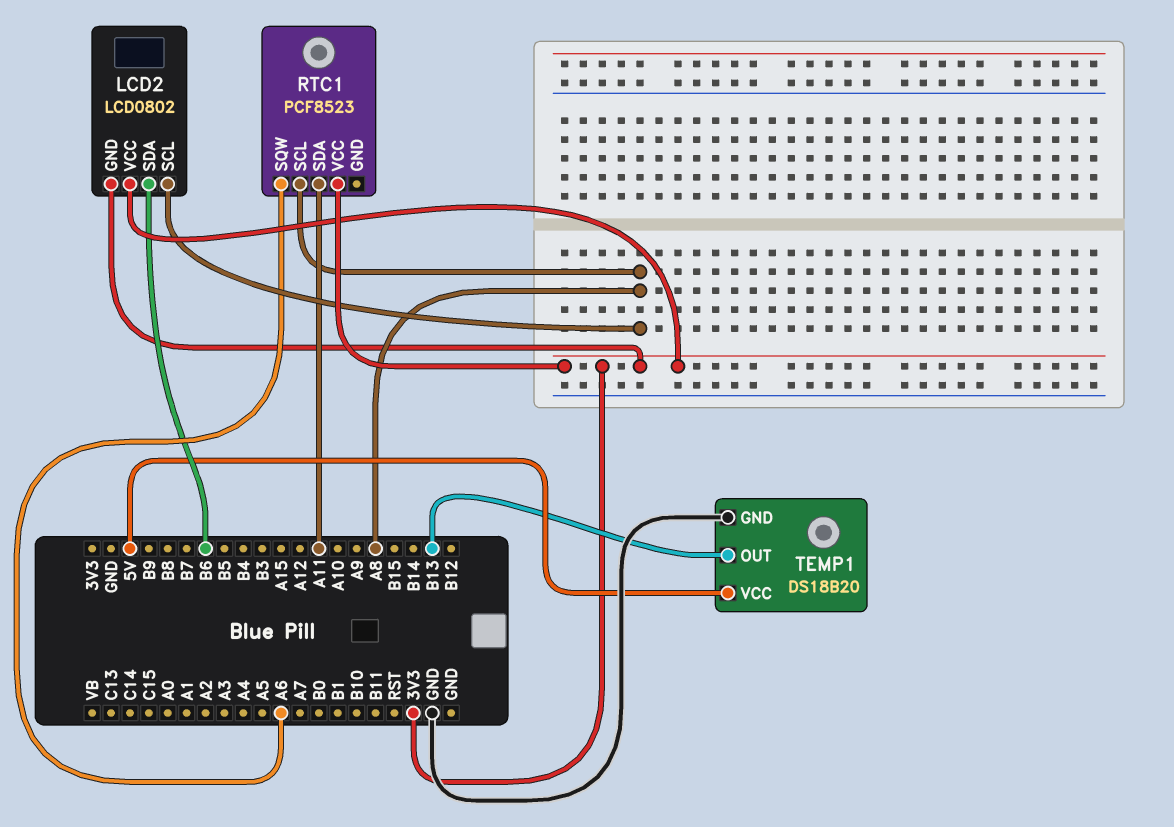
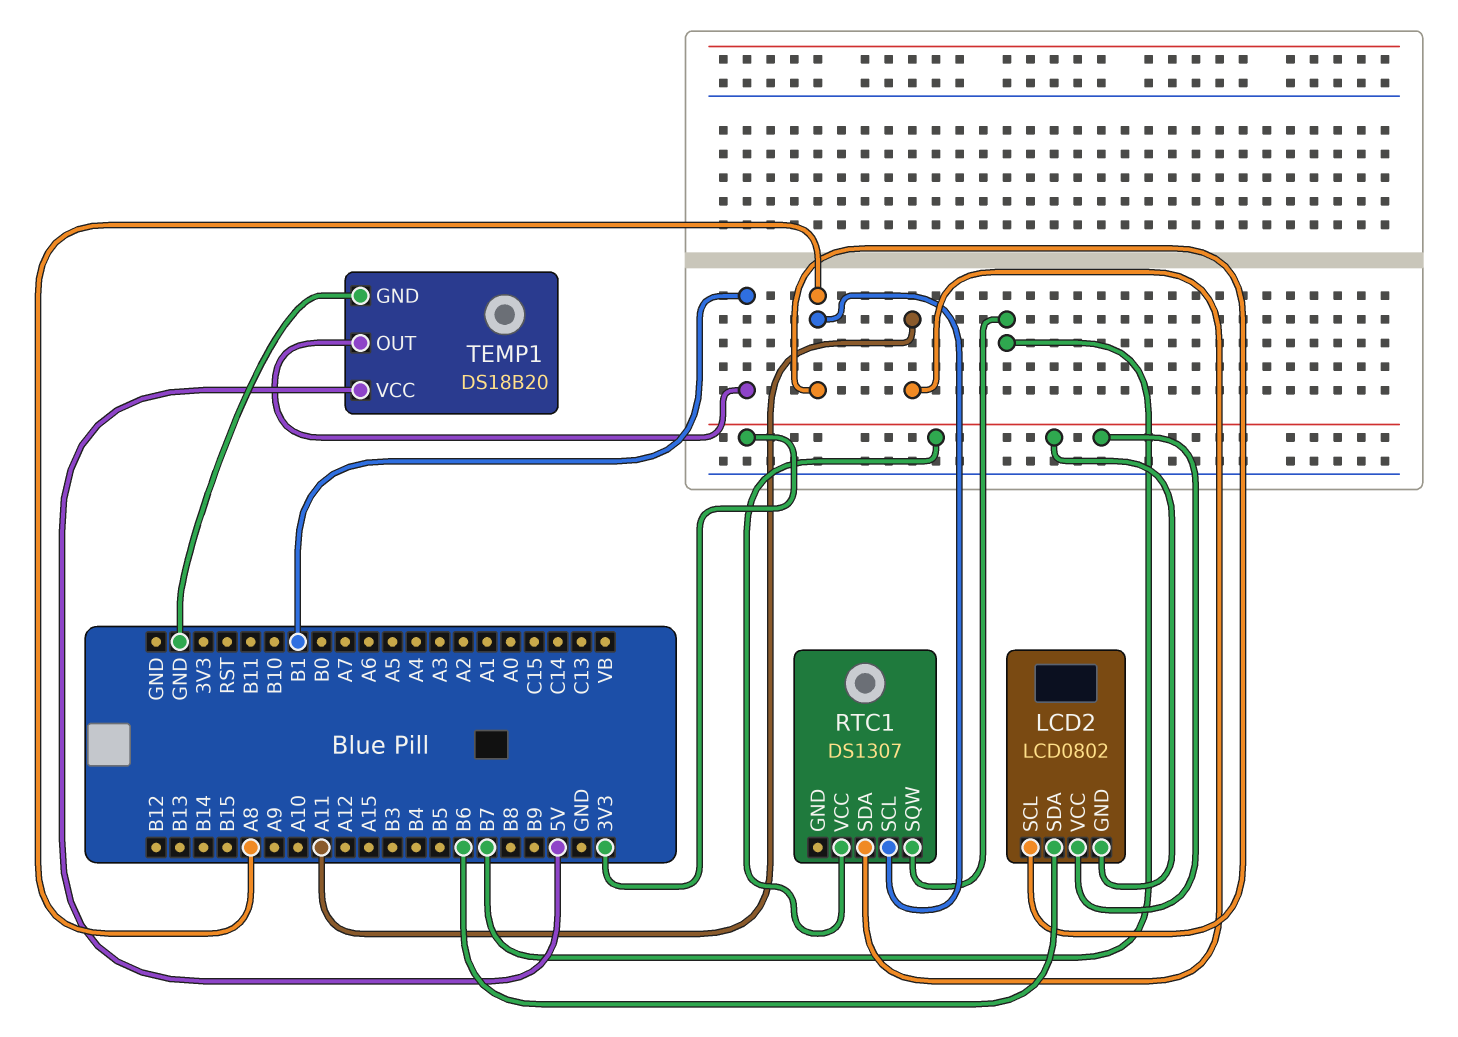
RTC1: PCF8523 -> DS1307
RTC1 pin SQW: A6 -> B7
TEMP1 pin OUT: B13 -> B1

